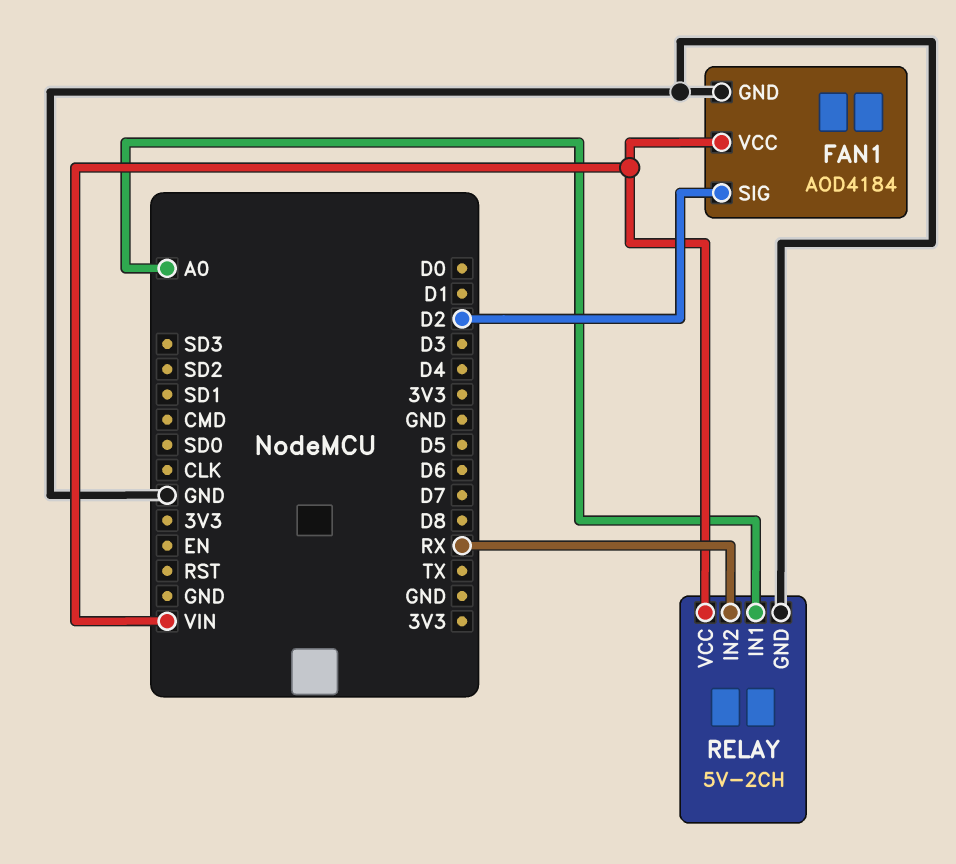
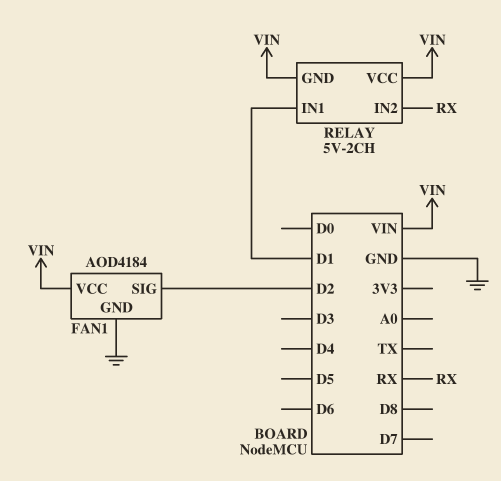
RELAY pin GND: GND -> VIN
RELAY pin IN1: A0 -> D1

